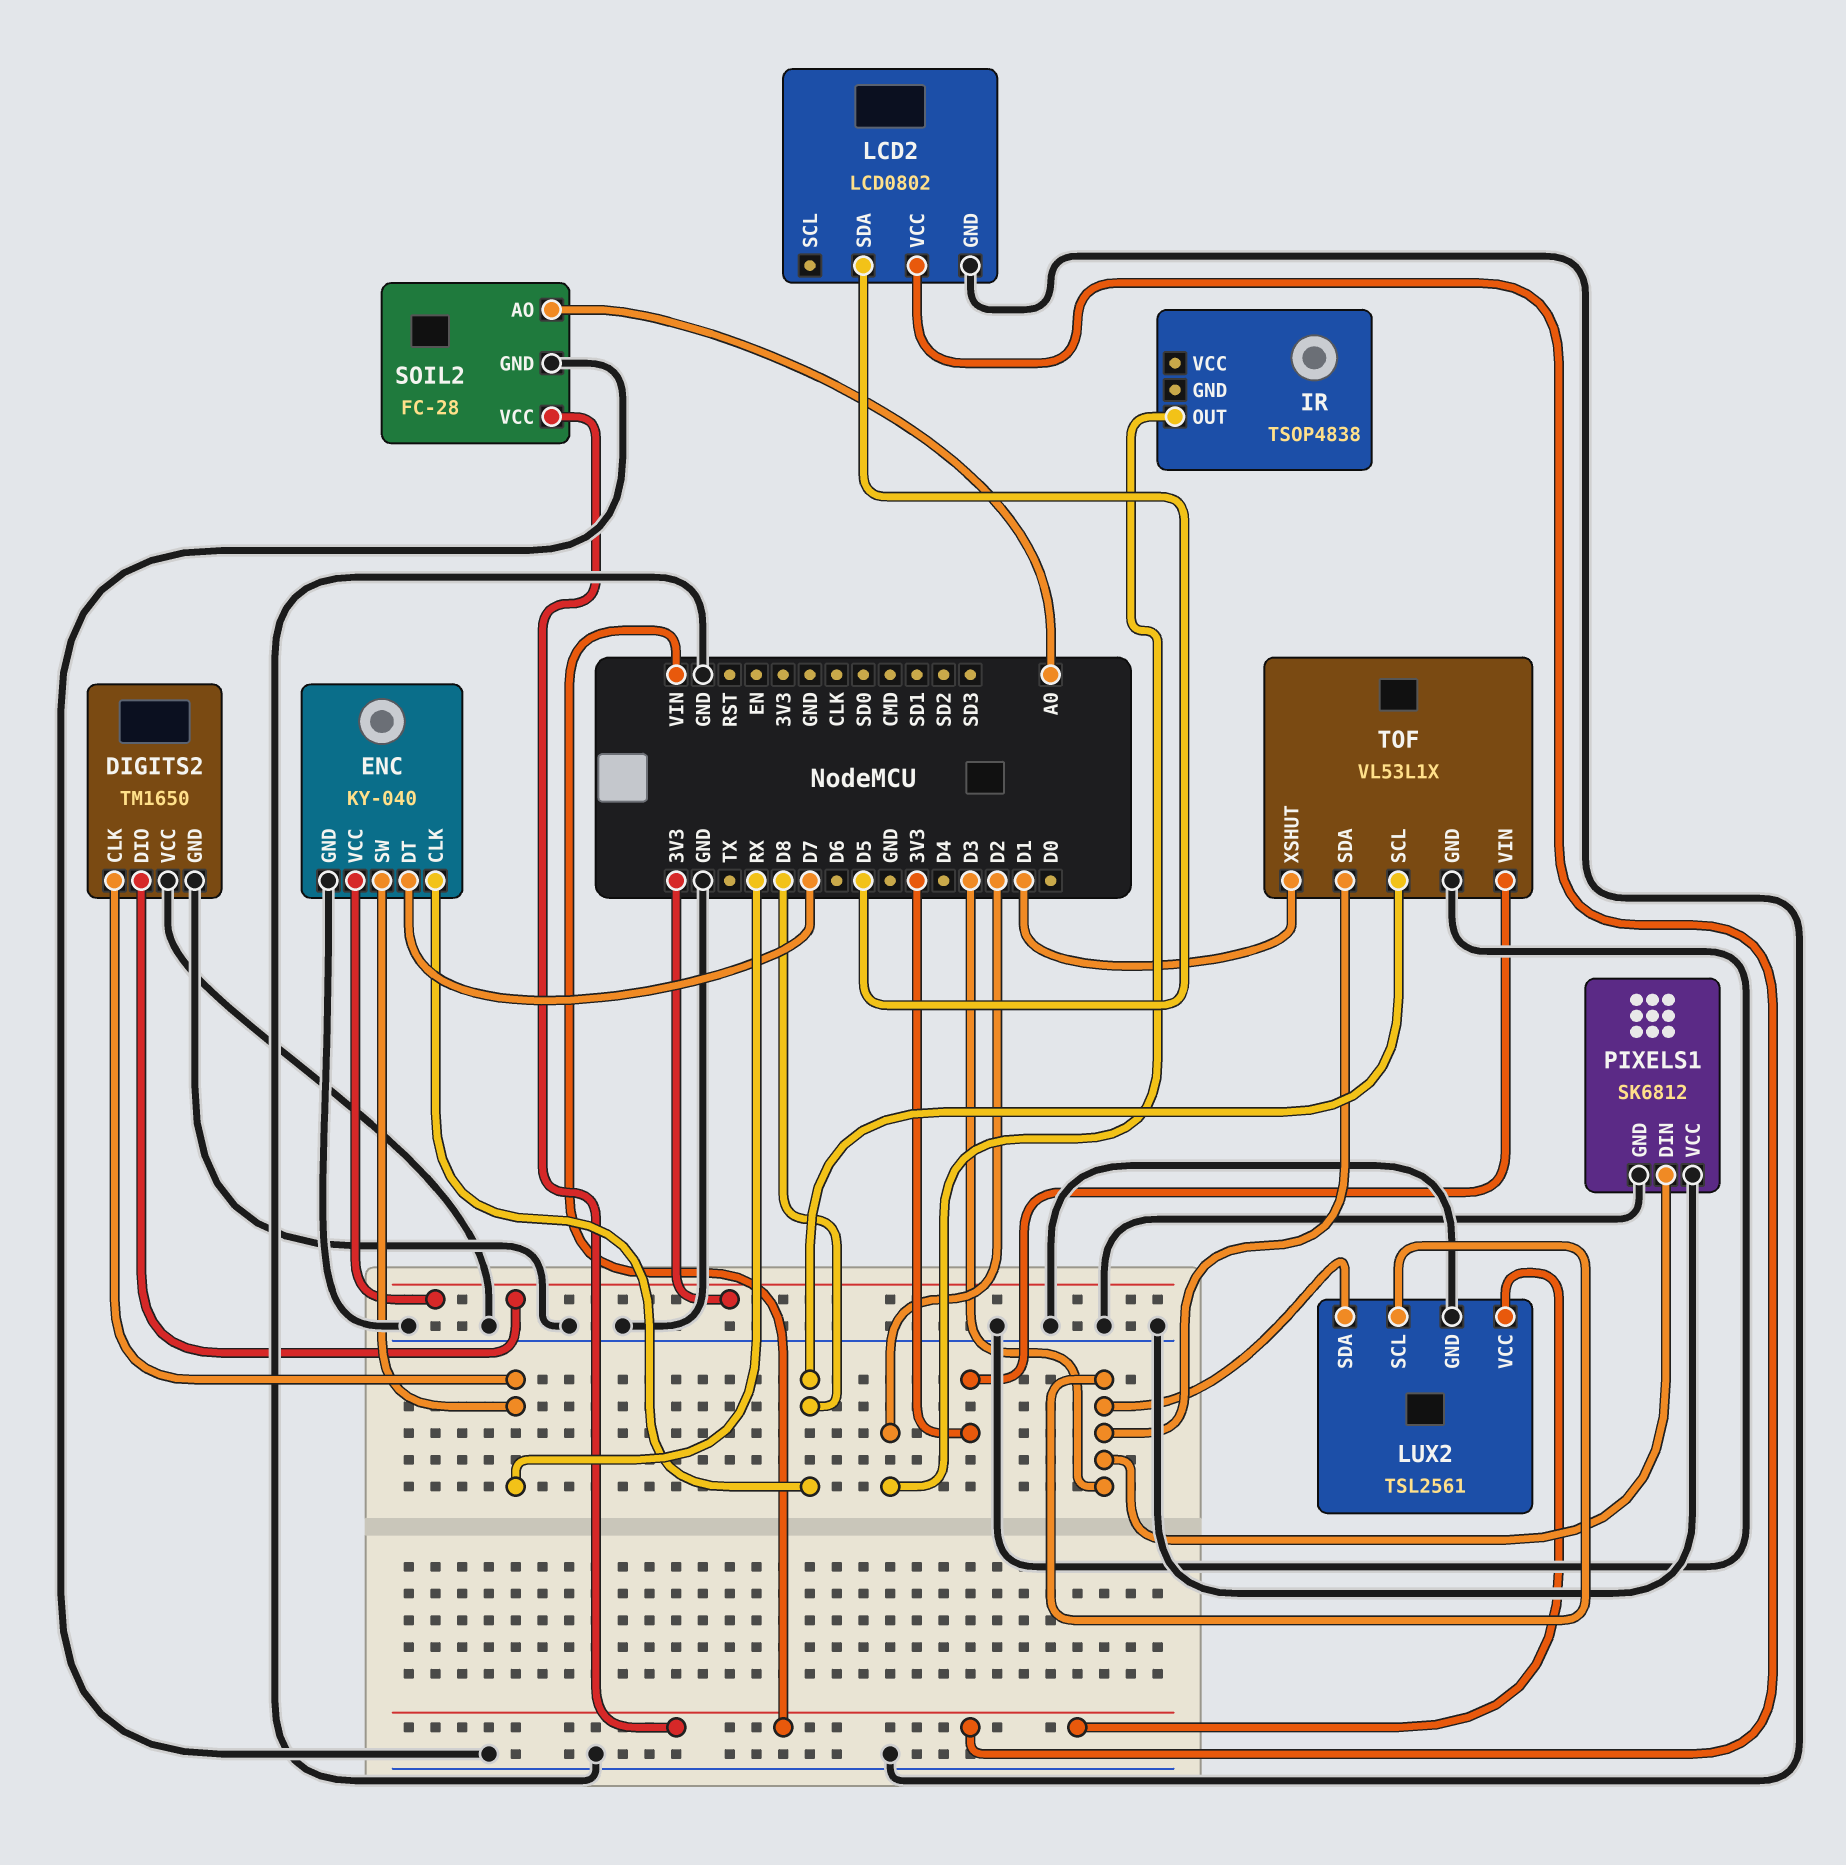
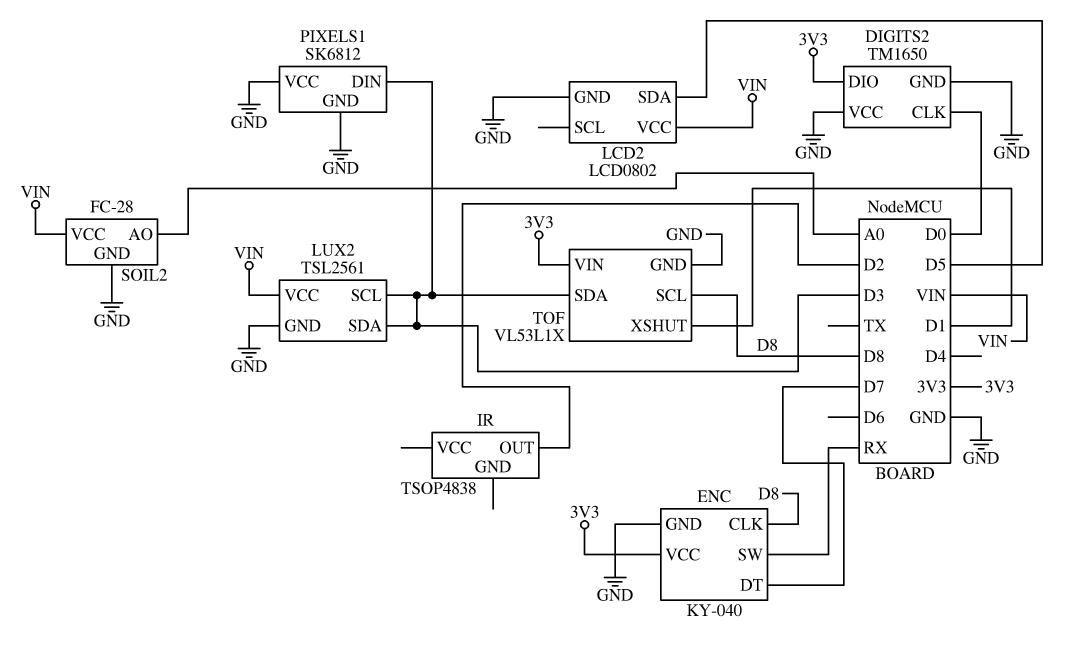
DIGITS2 pin CLK: RX -> D0

